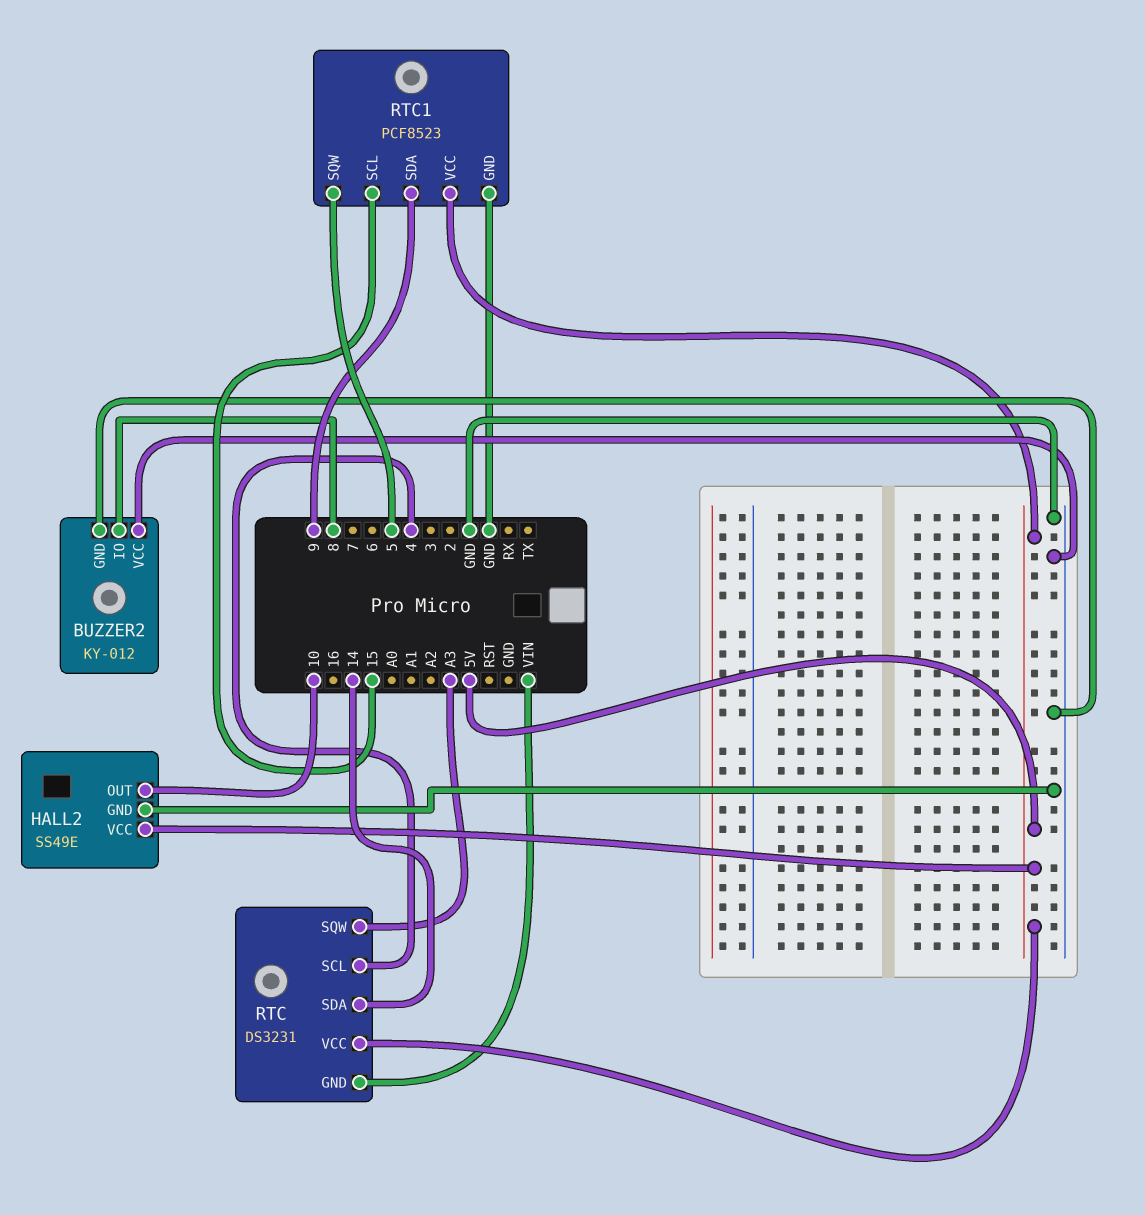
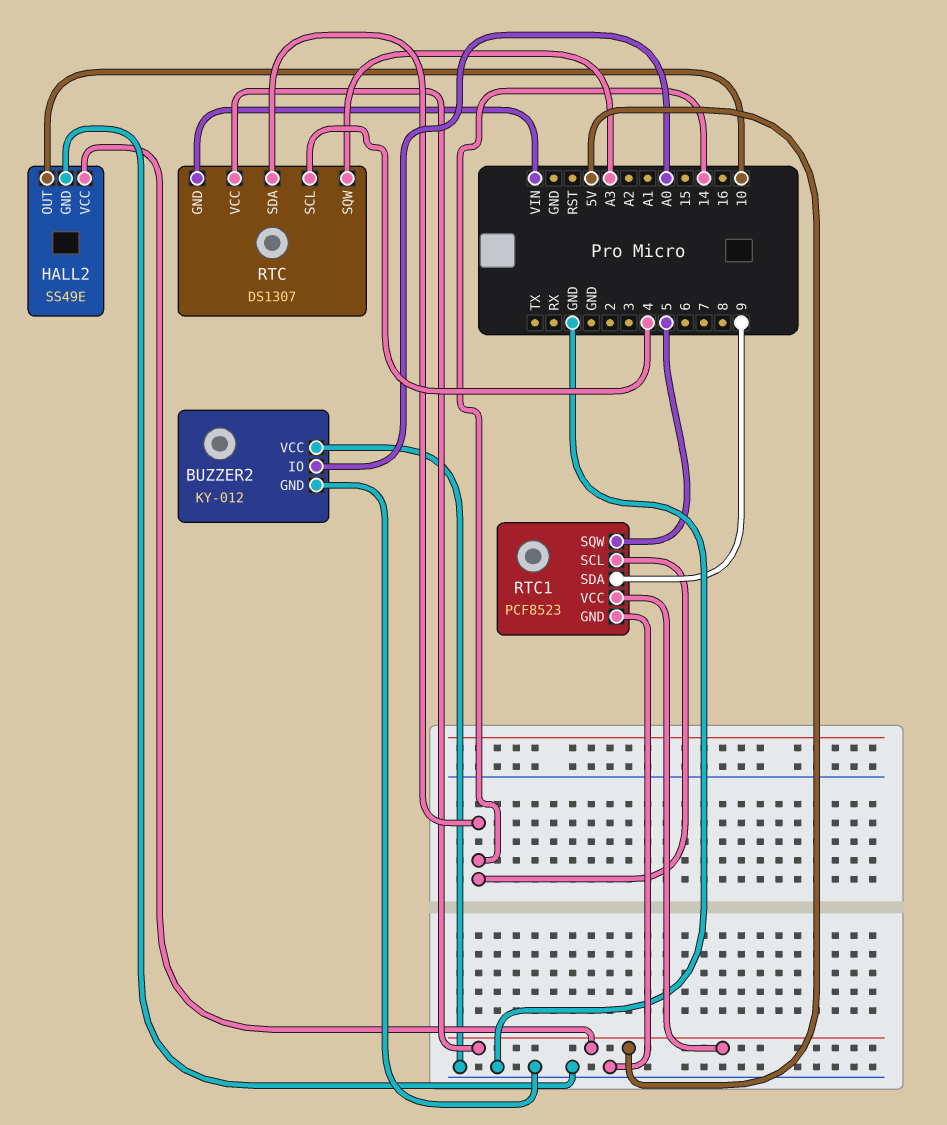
BUZZER2 pin IO: 8 -> A0
RTC: DS3231 -> DS1307
RTC1 pin SCL: 15 -> 14

